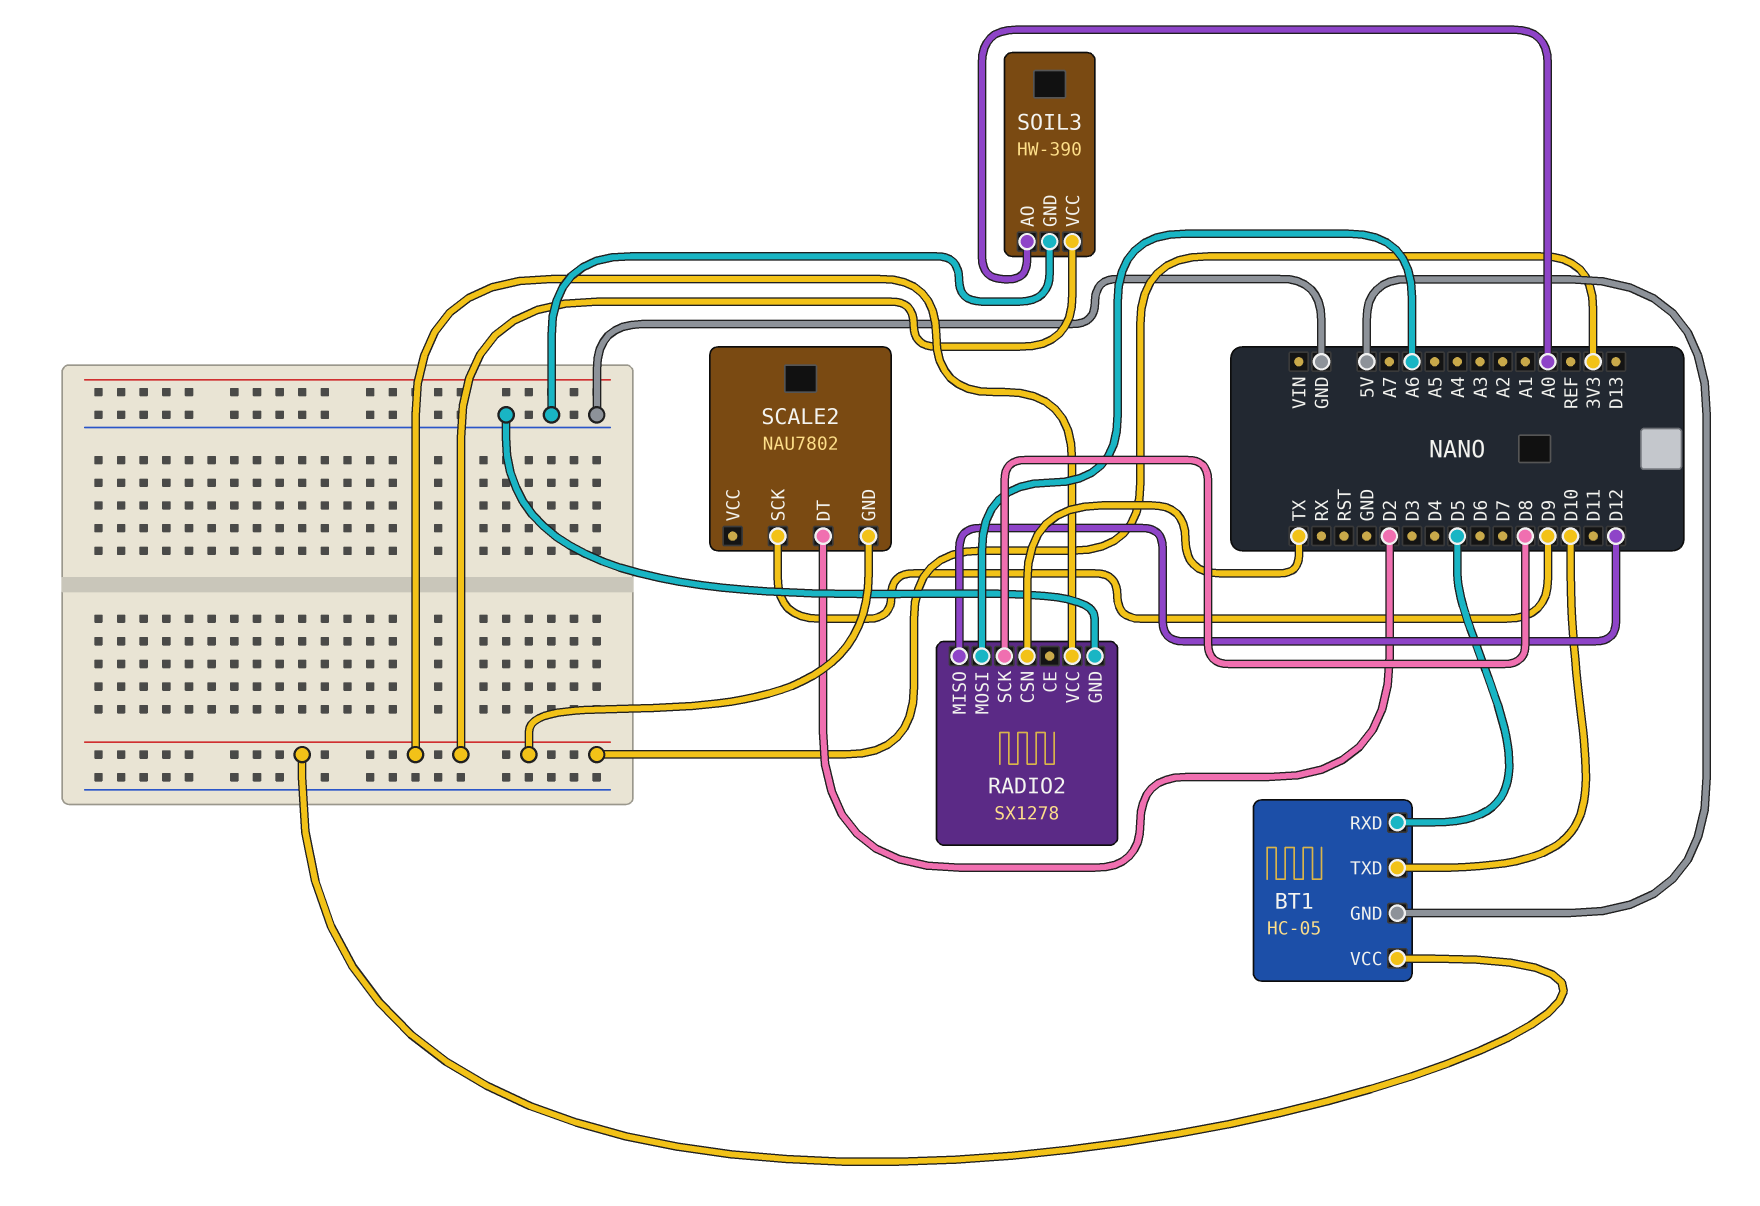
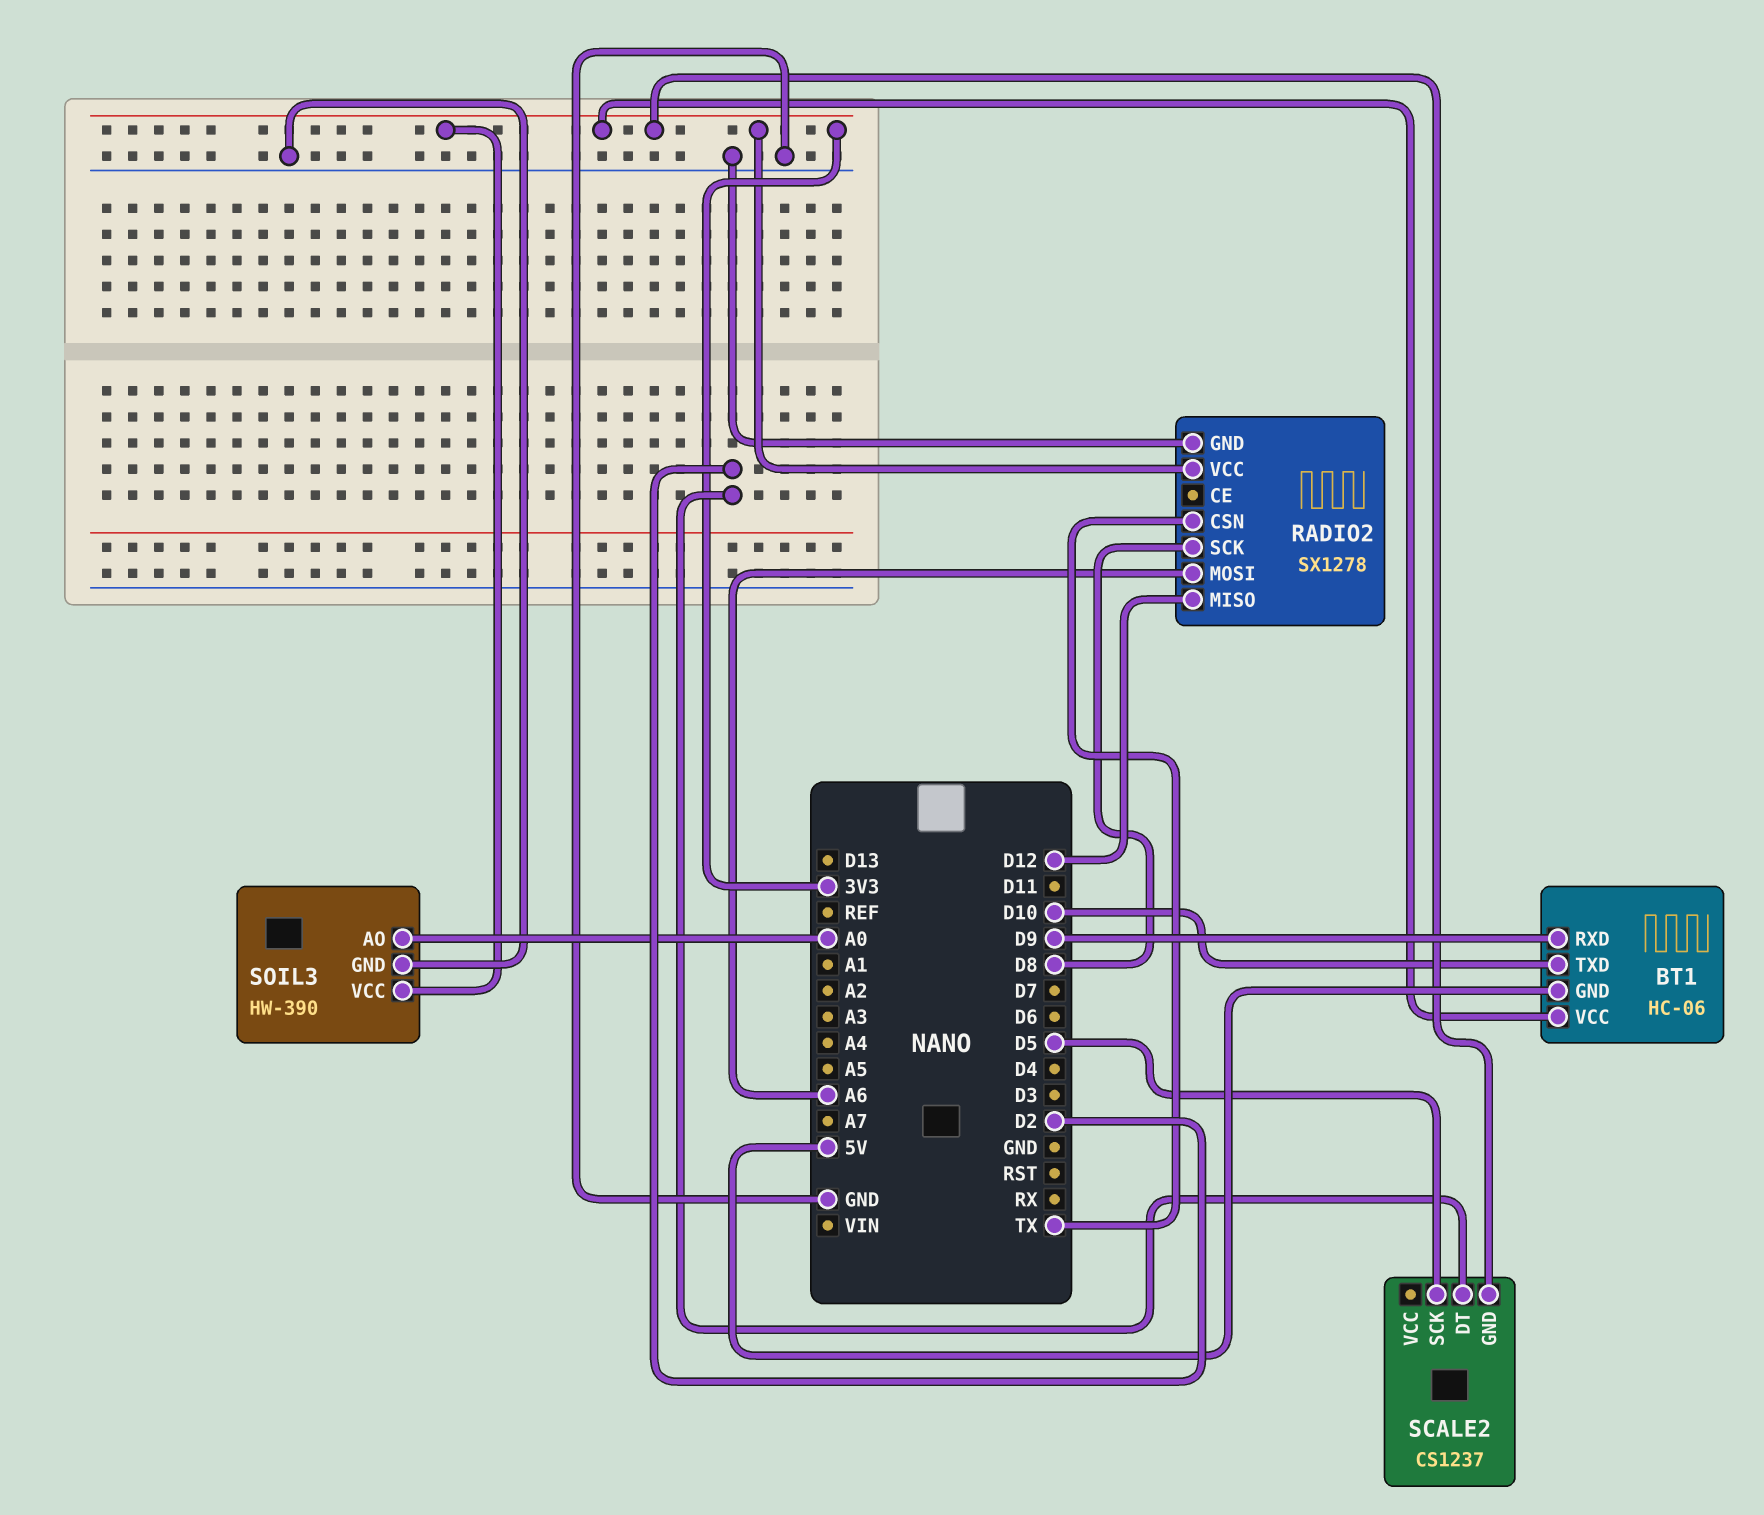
BT1: HC-05 -> HC-06
BT1 pin RXD: D5 -> D9
SCALE2: NAU7802 -> CS1237
SCALE2 pin SCK: D9 -> D5

